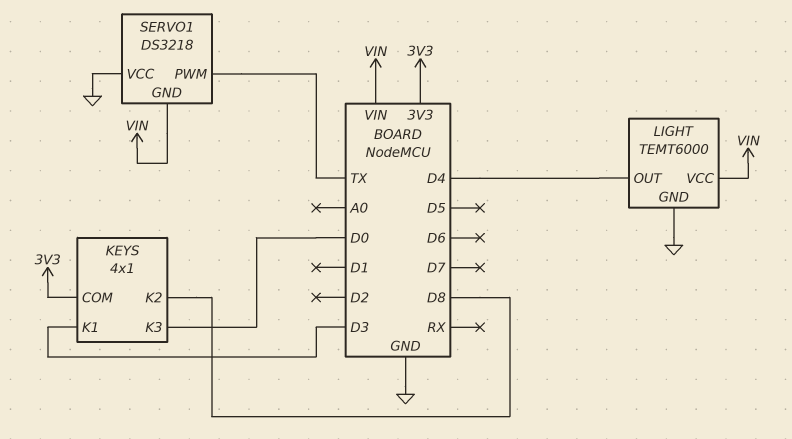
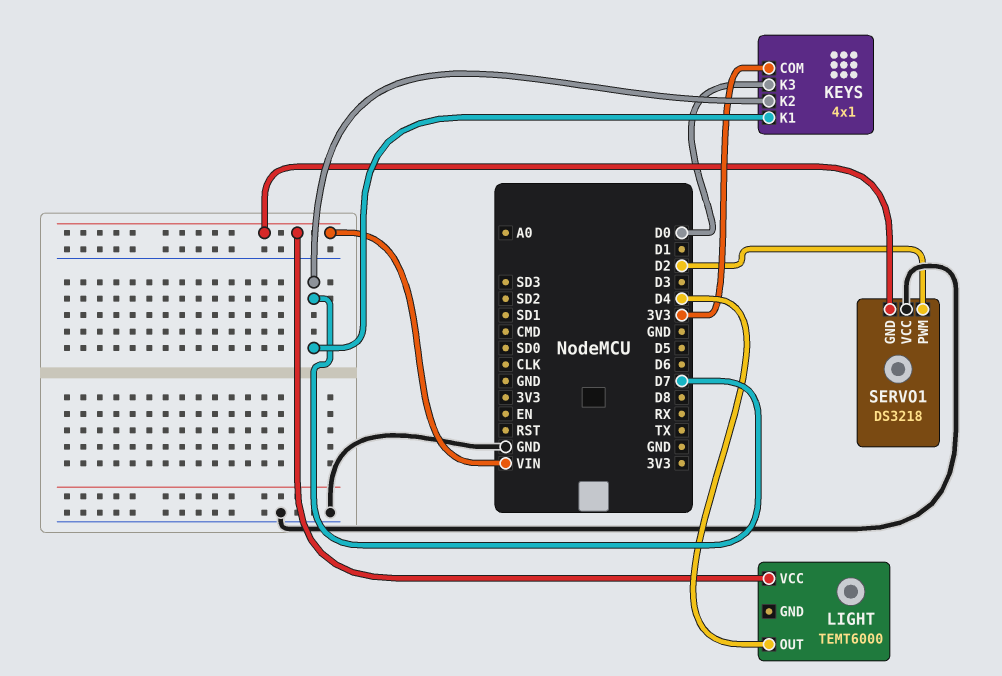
KEYS pin K1: D3 -> D7
KEYS pin K2: D8 -> D7
LIGHT pin GND: GND -> none
SERVO1 pin PWM: TX -> D2

